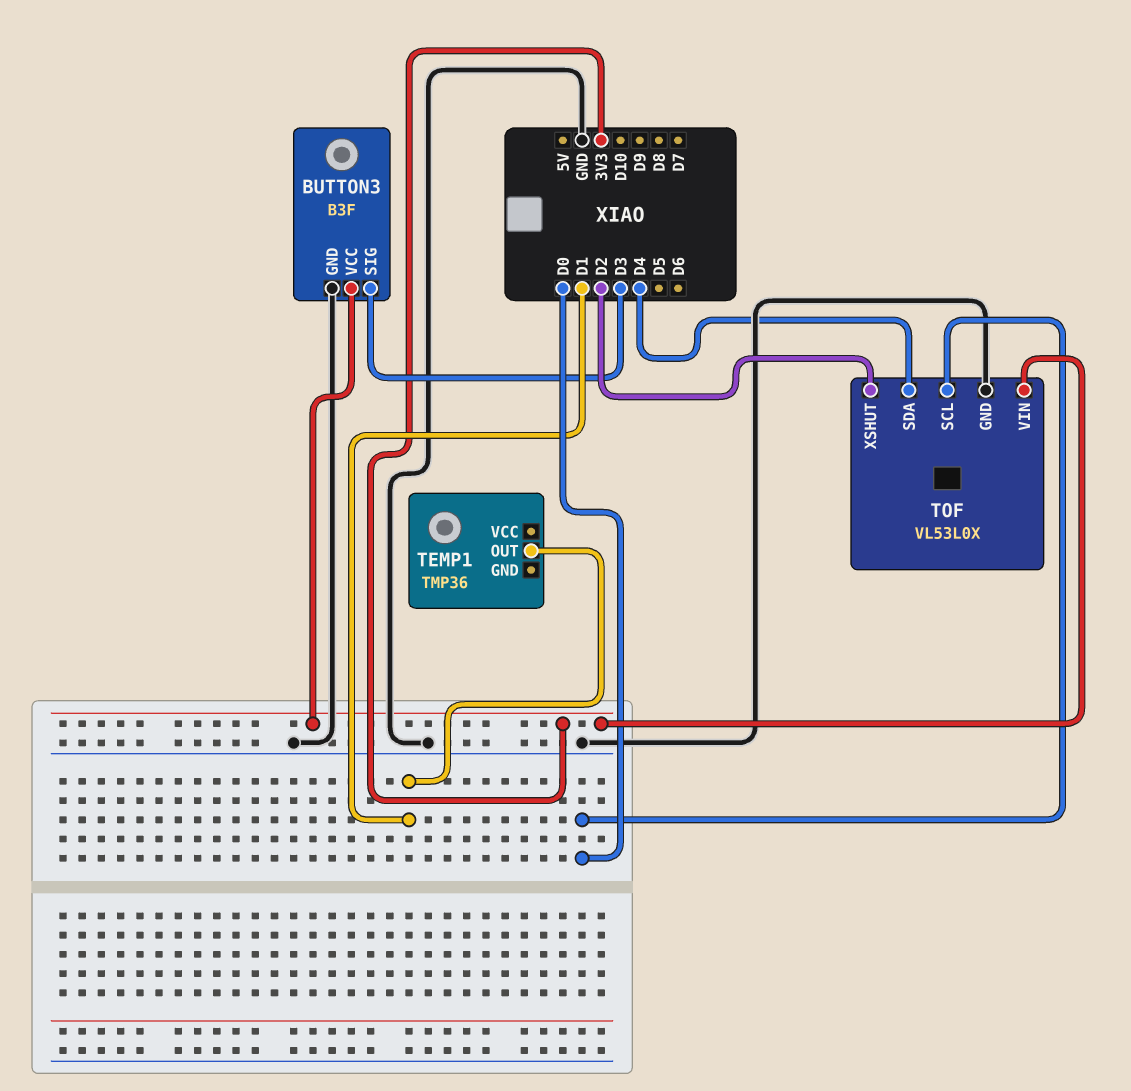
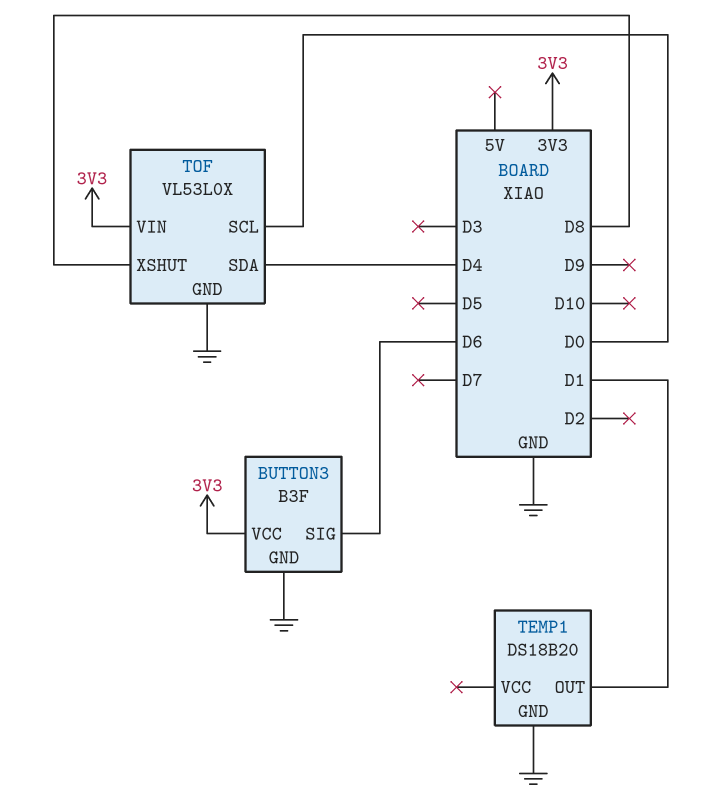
BUTTON3 pin SIG: D3 -> D6
TEMP1: TMP36 -> DS18B20
TEMP1 pin GND: none -> GND
TOF pin XSHUT: D2 -> D8

